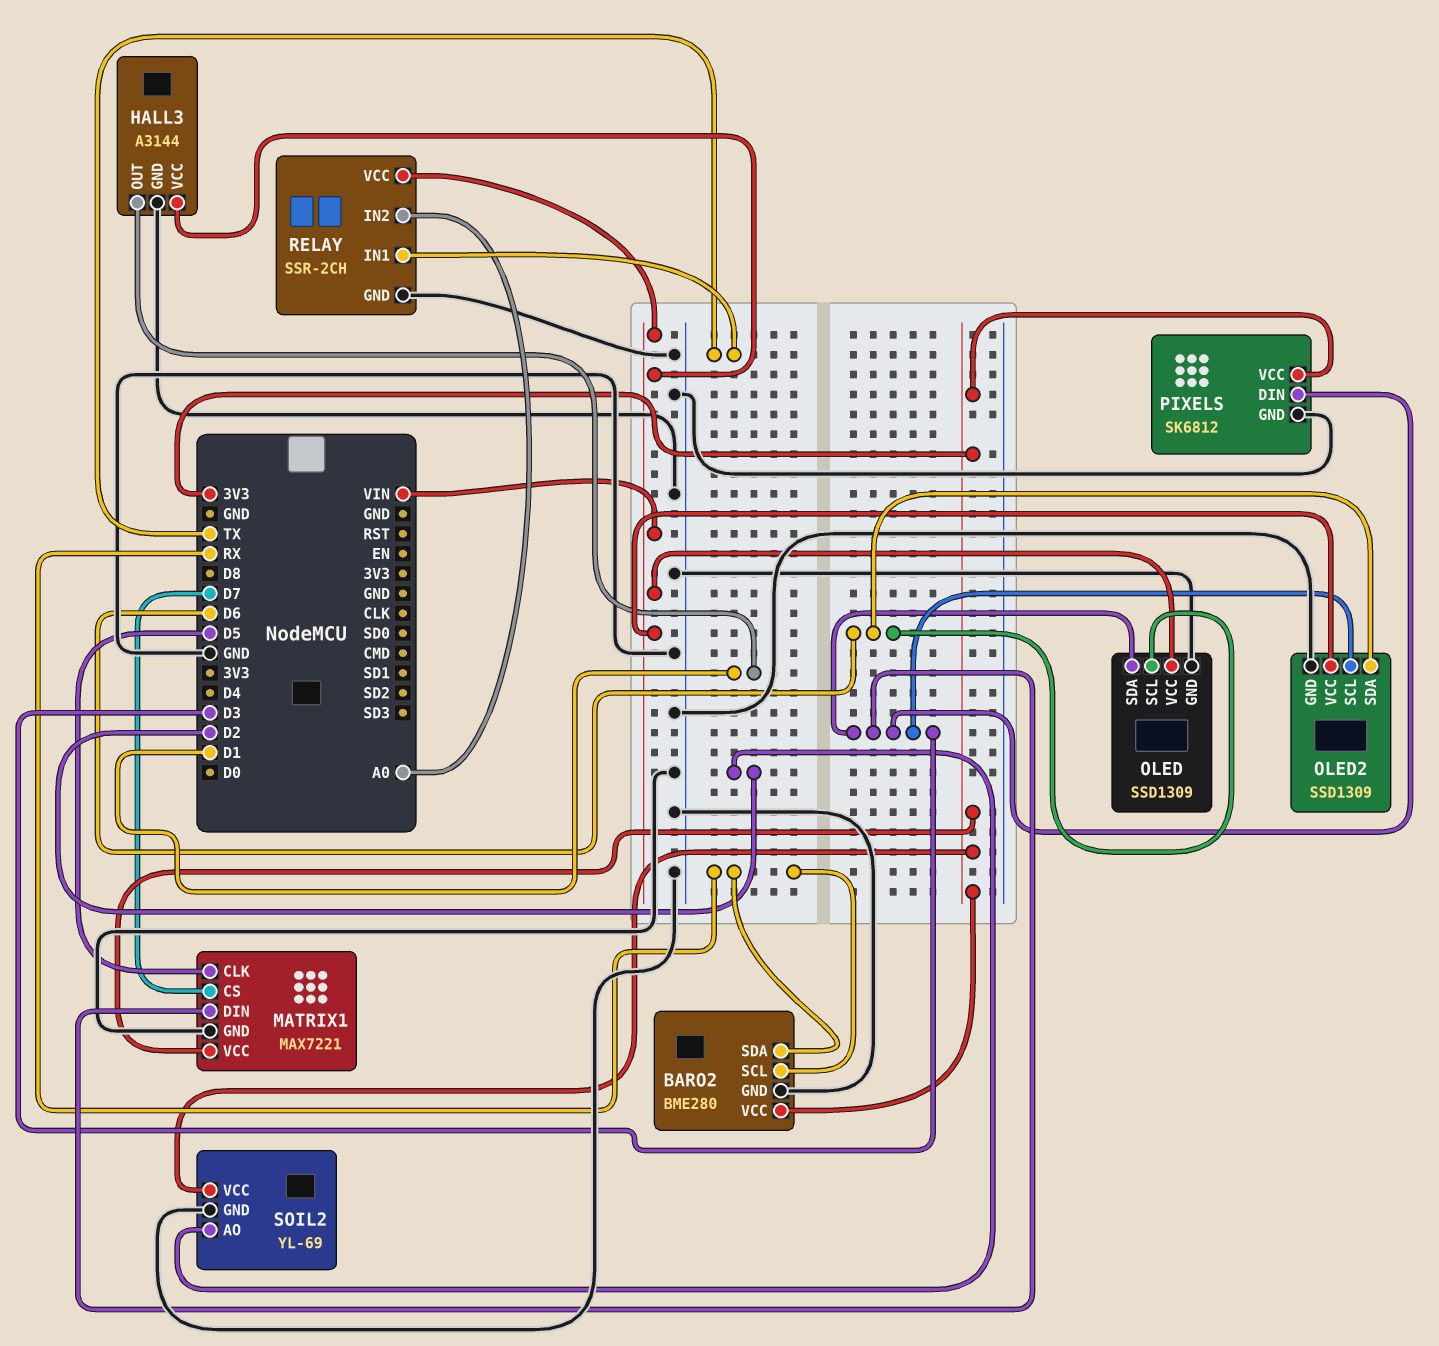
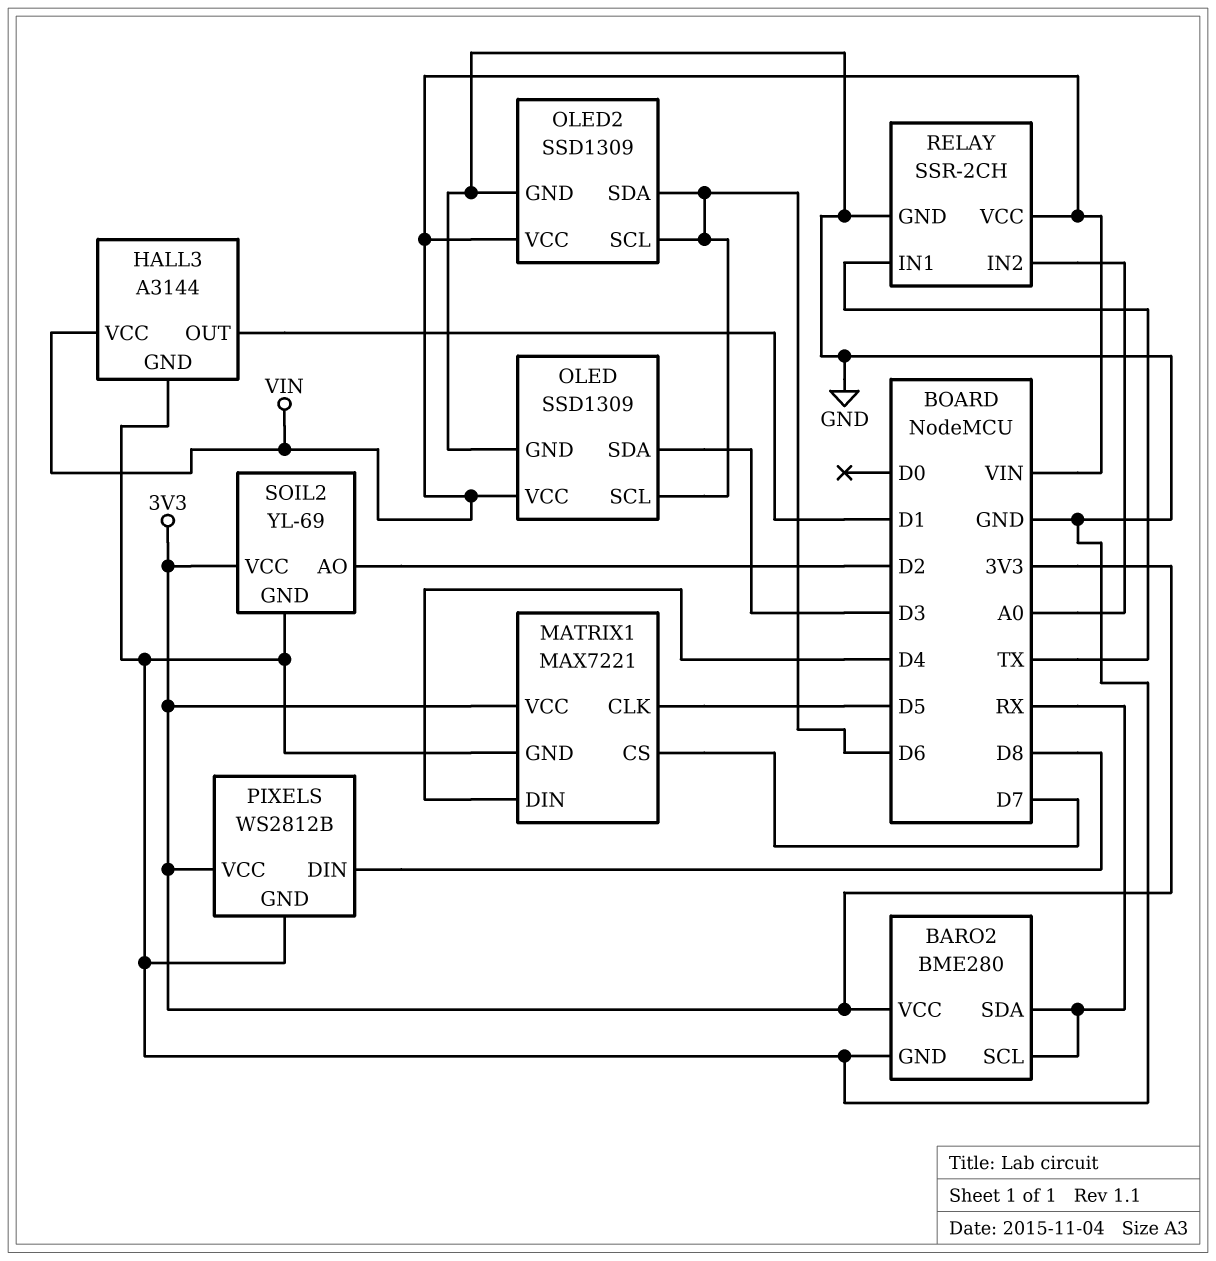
MATRIX1 pin DIN: D3 -> D4
OLED2 pin SCL: D3 -> D6
PIXELS: SK6812 -> WS2812B
PIXELS pin DIN: D3 -> D8

